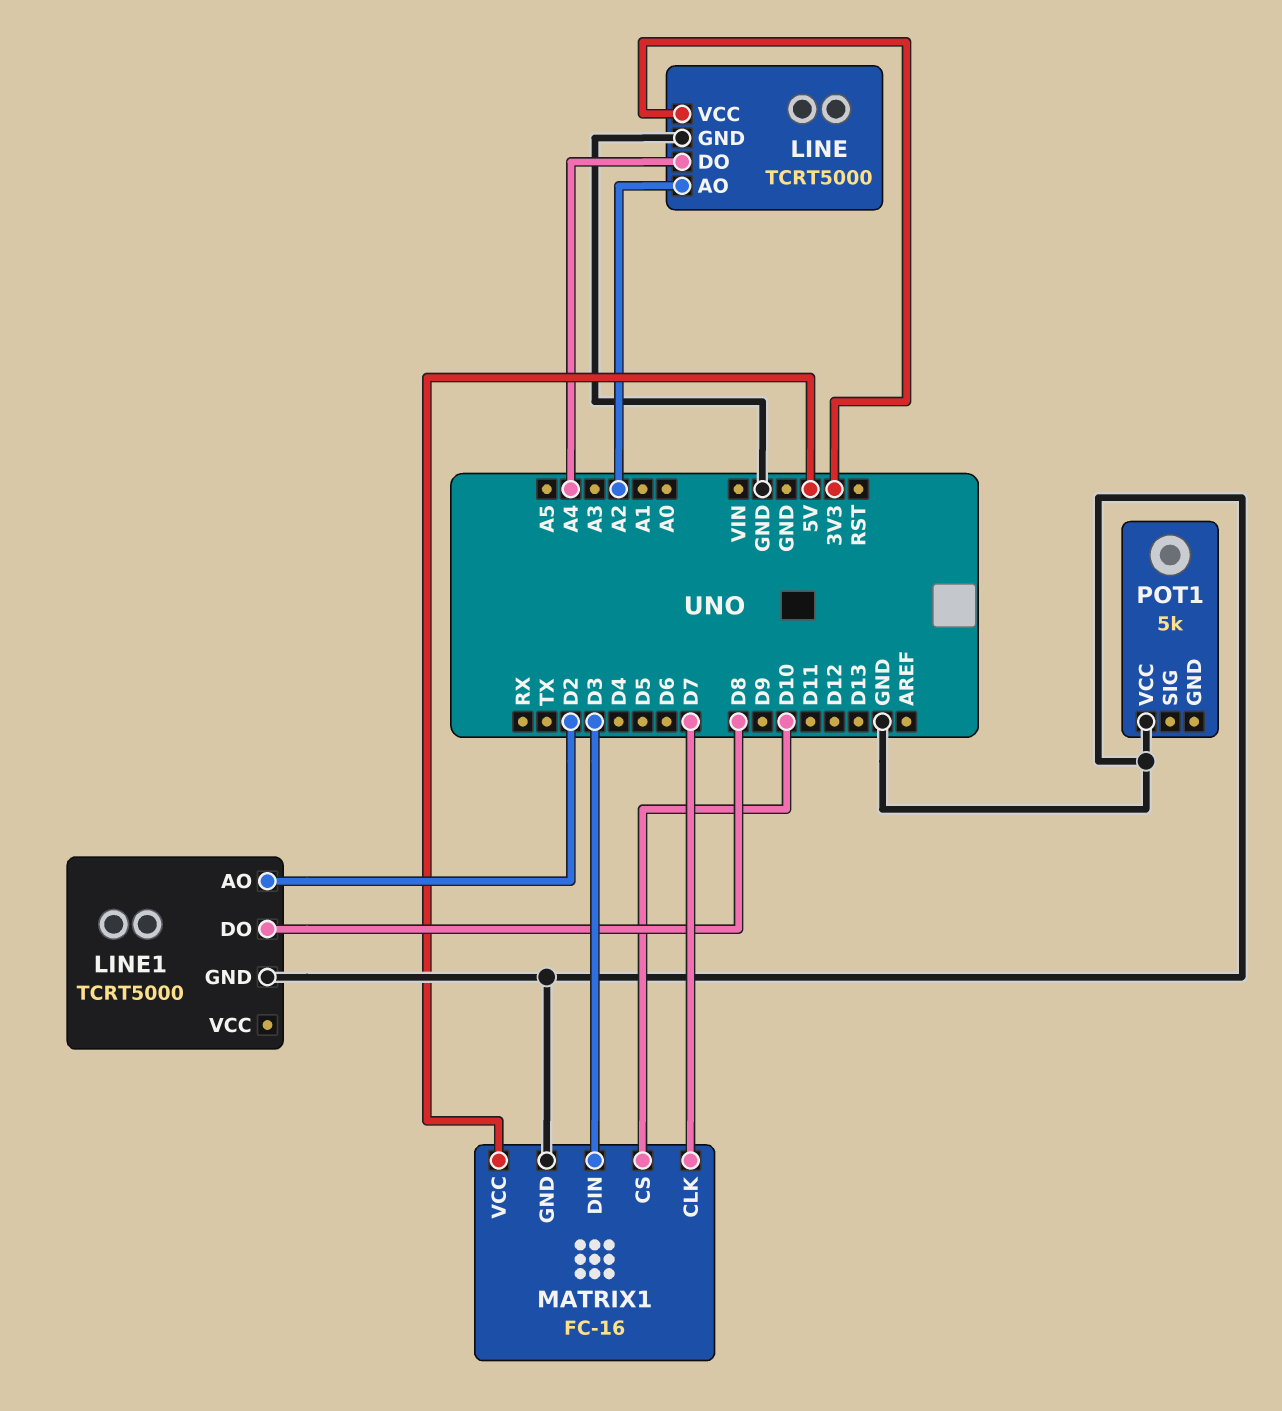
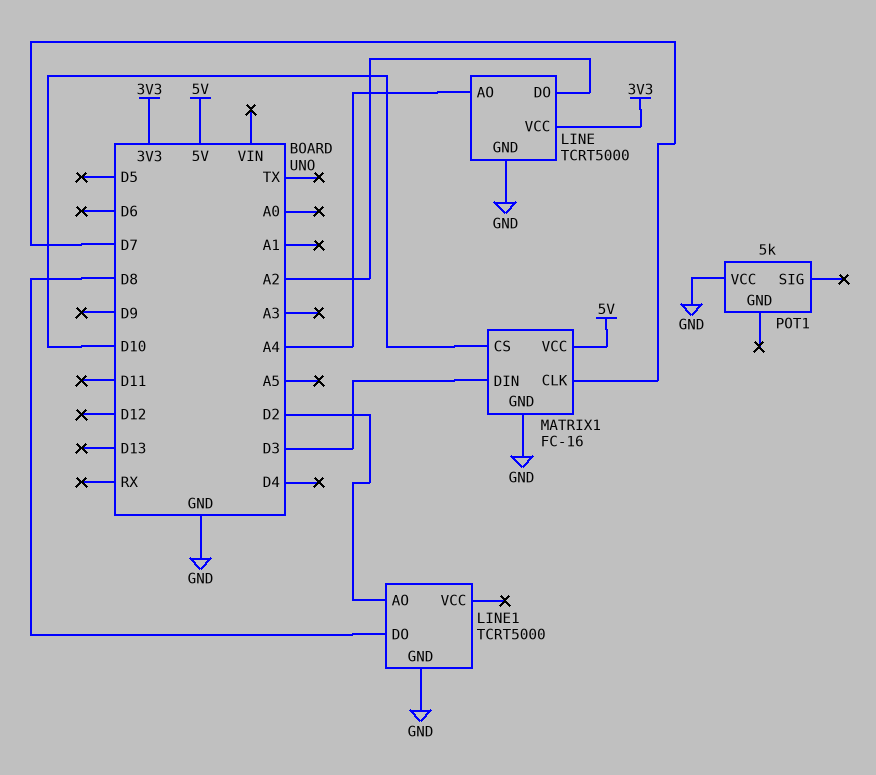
LINE pin AO: A2 -> A4
LINE pin DO: A4 -> A2

